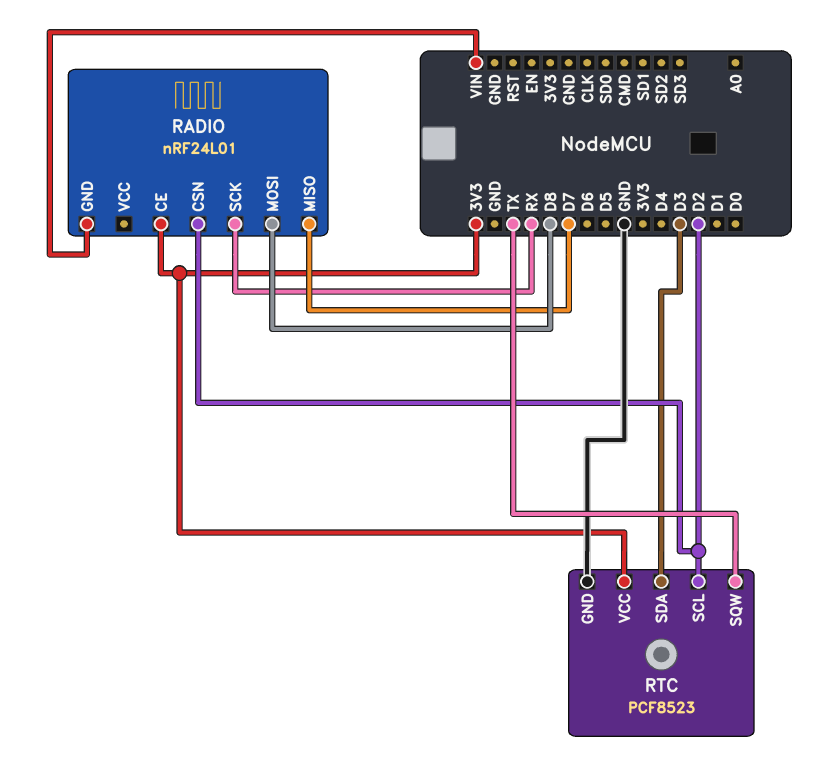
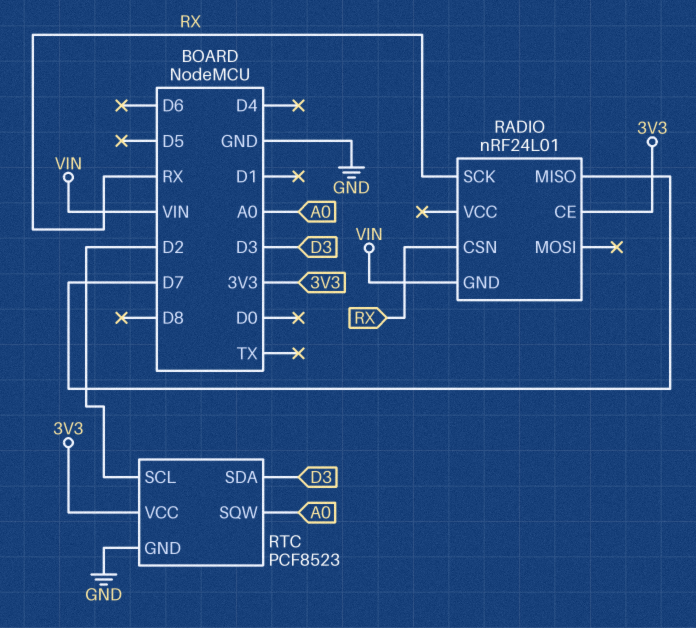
RADIO pin CSN: D2 -> RX
RADIO pin MOSI: D8 -> none
RTC pin SQW: TX -> A0

